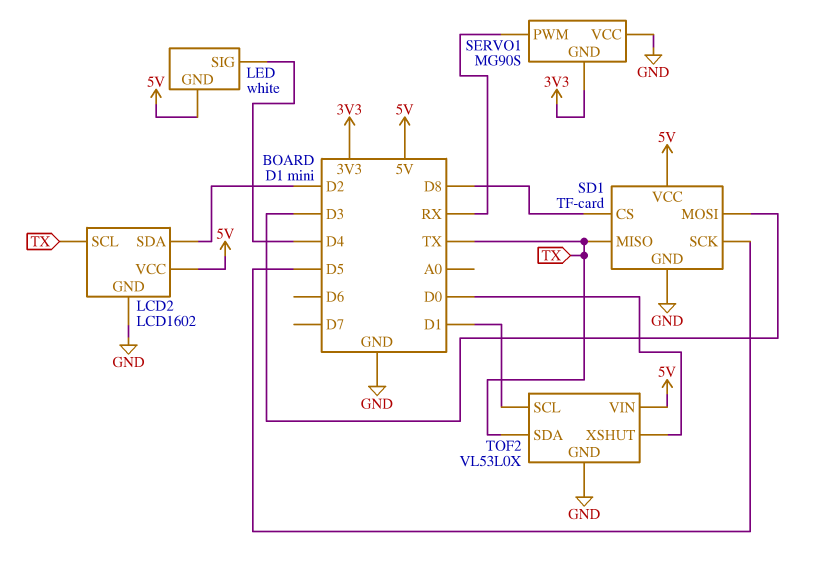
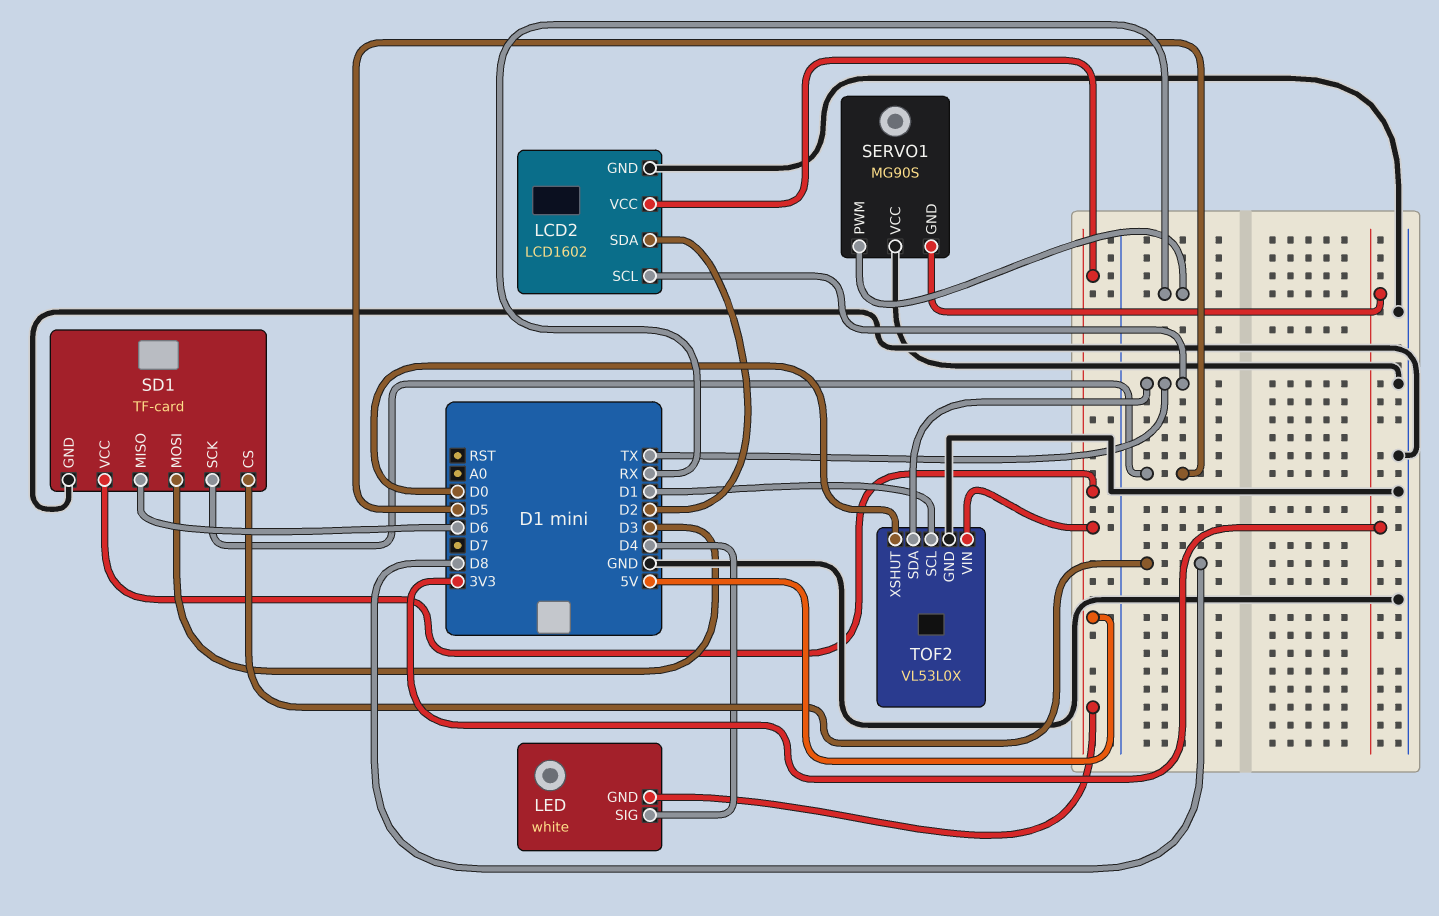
SD1 pin MISO: TX -> D6

